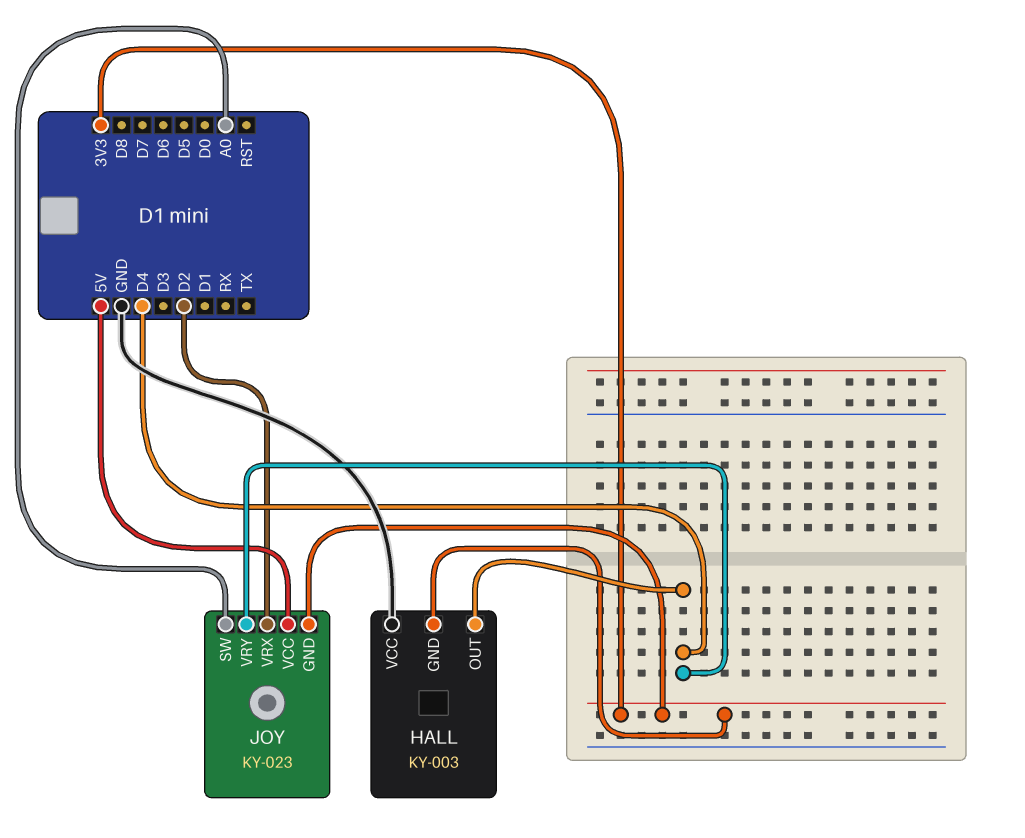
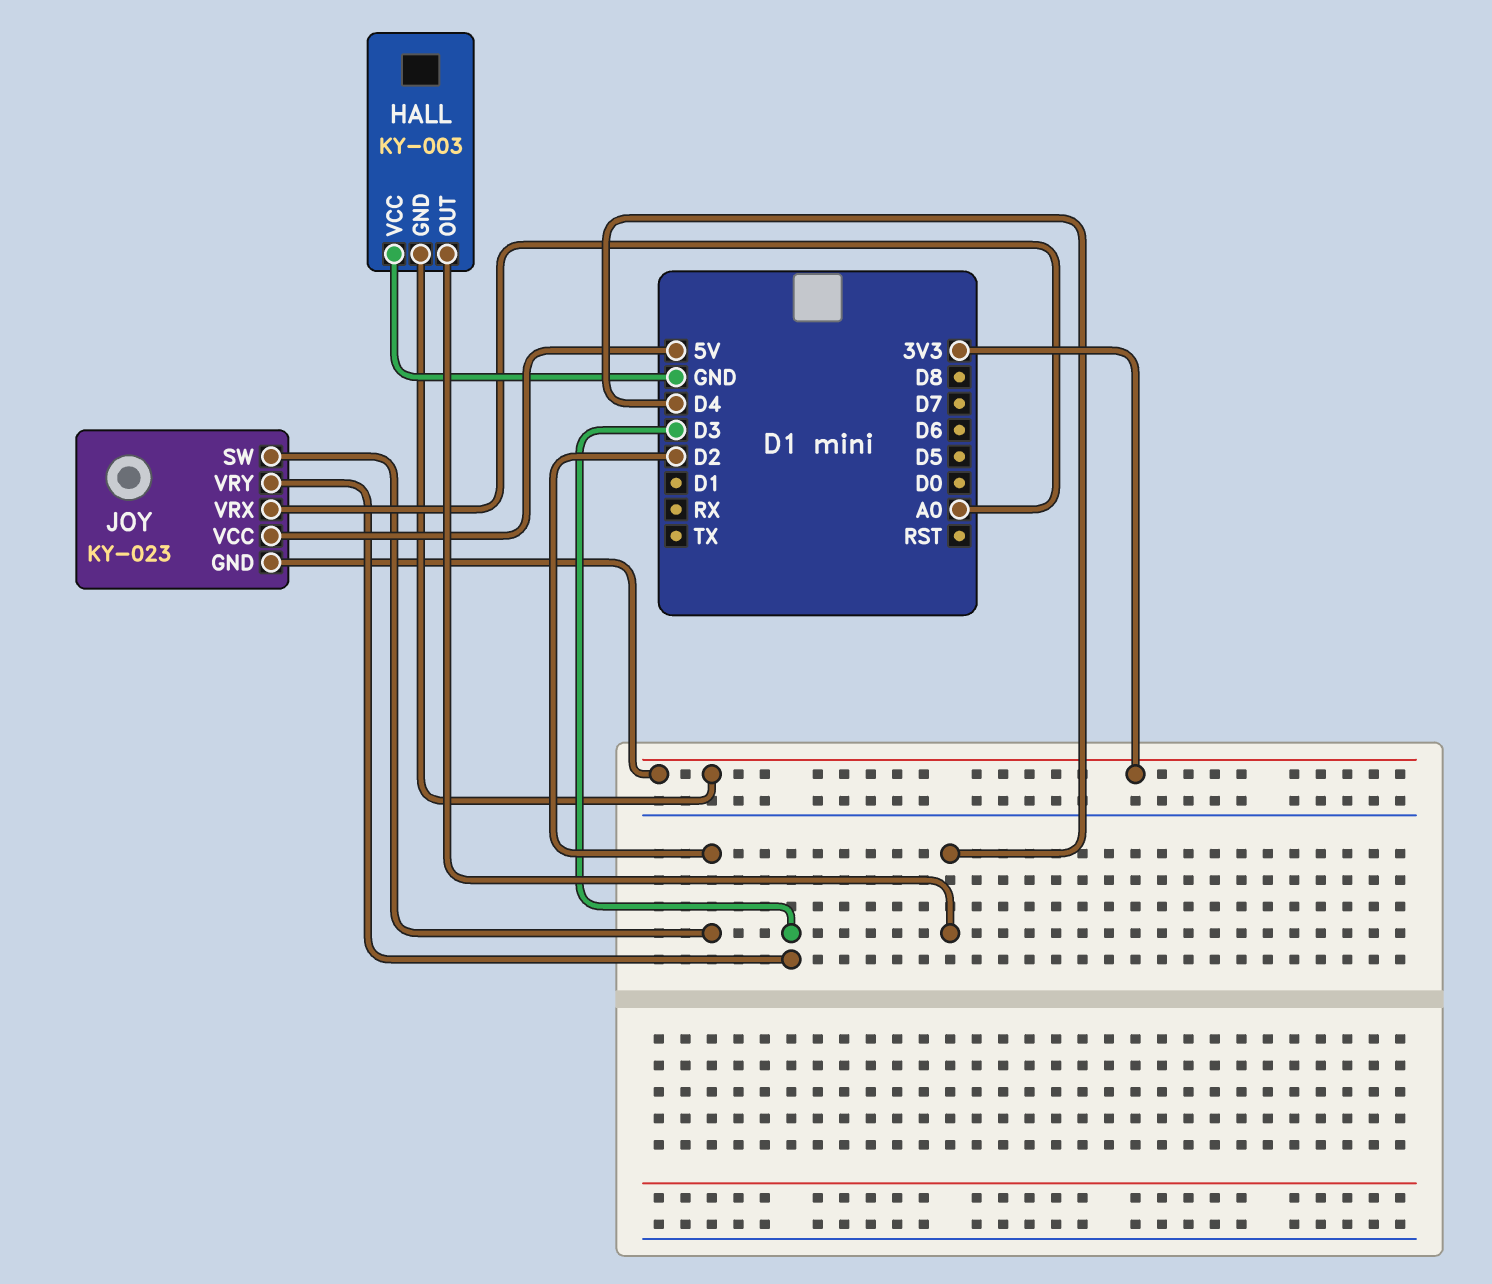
JOY pin SW: A0 -> D2
JOY pin VRX: D2 -> A0
JOY pin VRY: D4 -> D3

